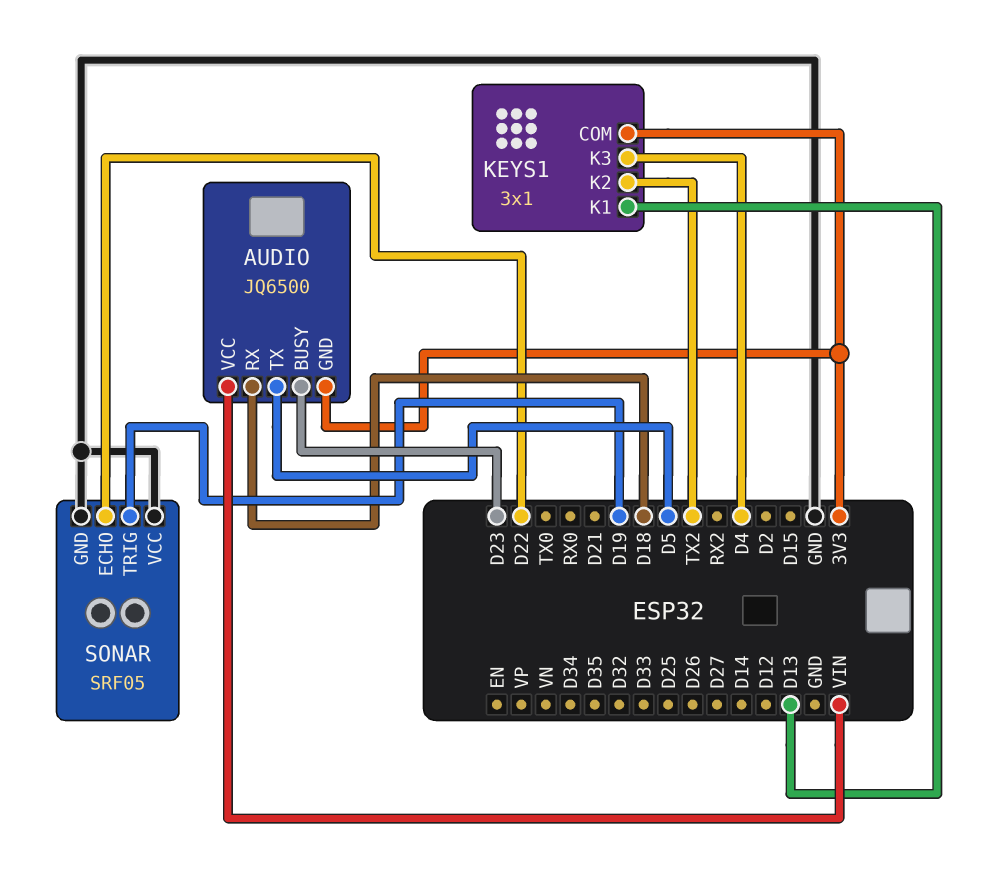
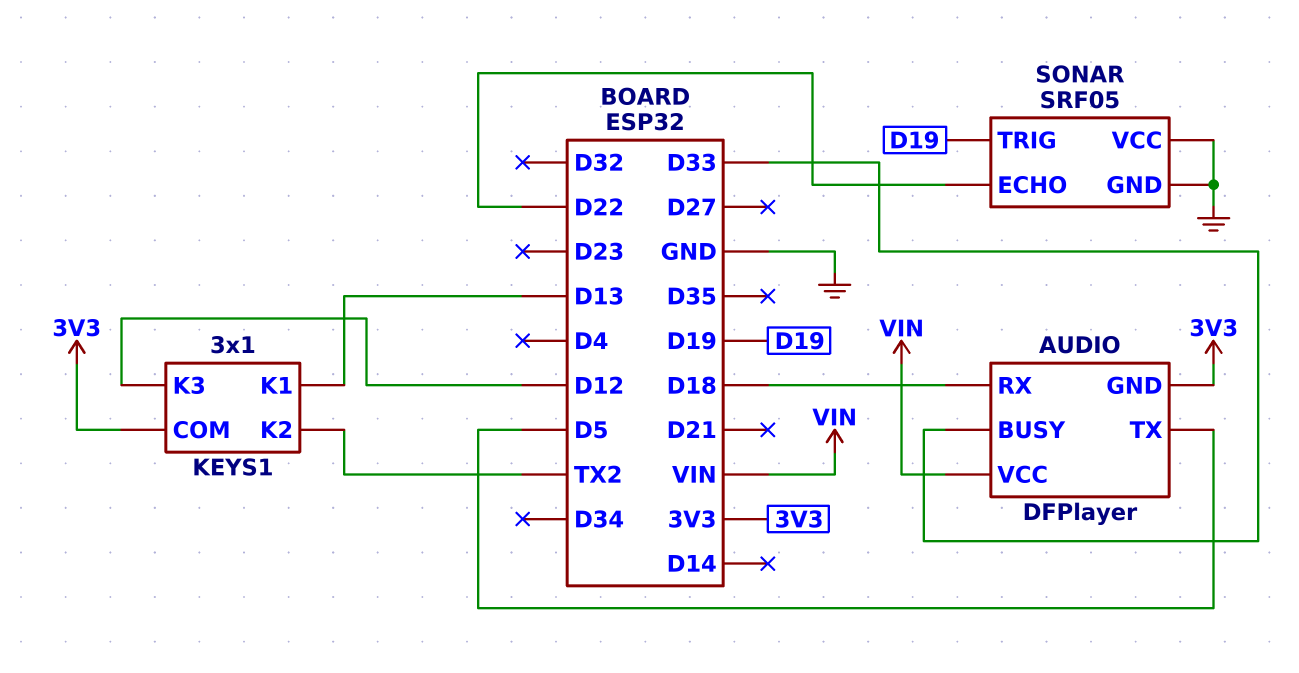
AUDIO: JQ6500 -> DFPlayer
AUDIO pin BUSY: D23 -> D33
KEYS1 pin K3: D4 -> D12

